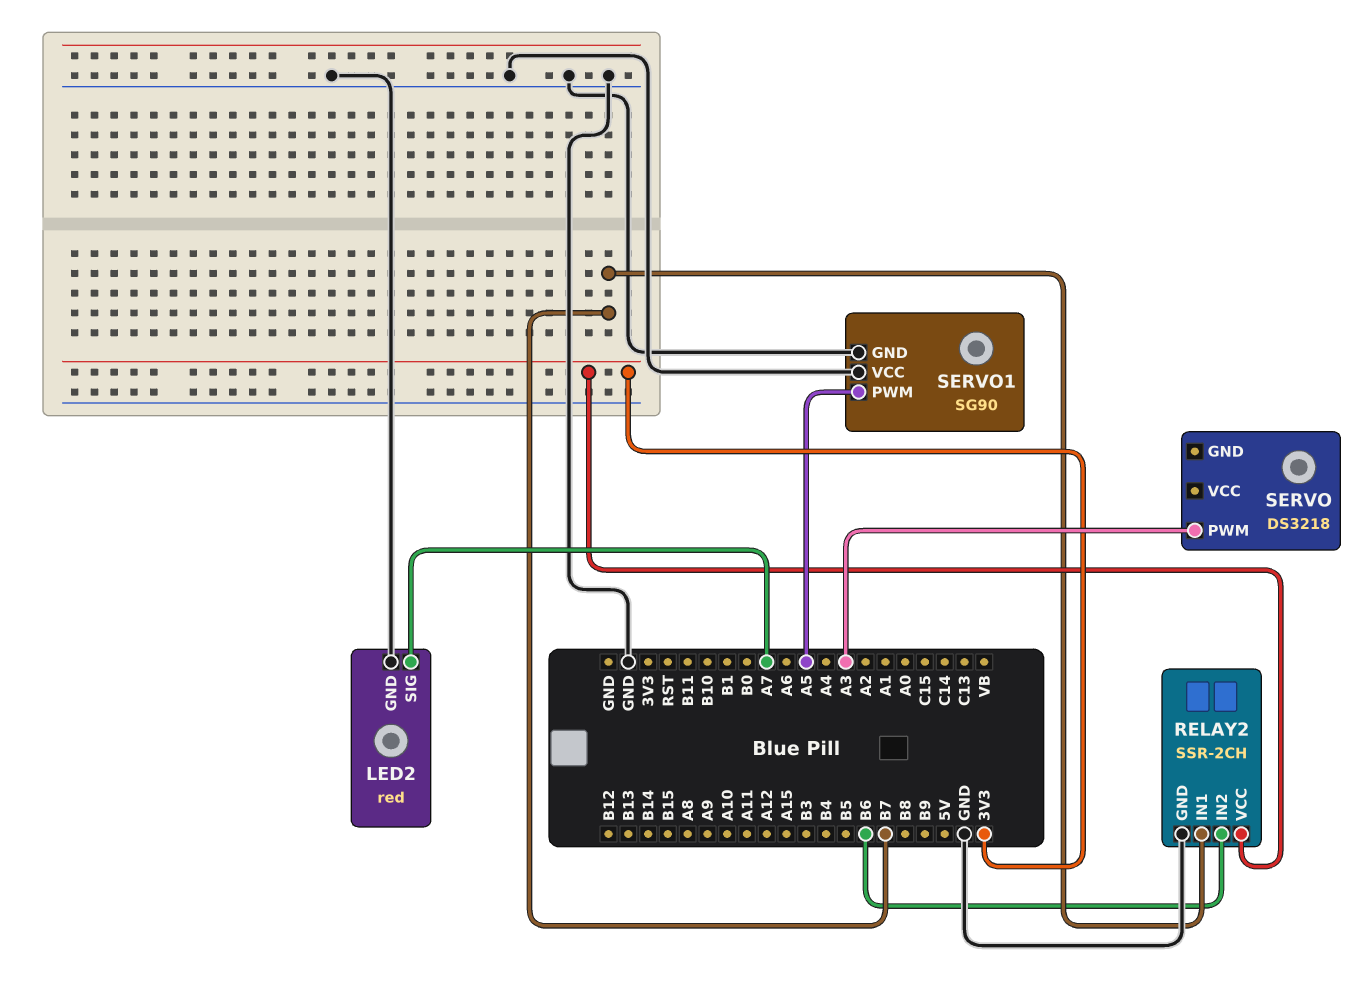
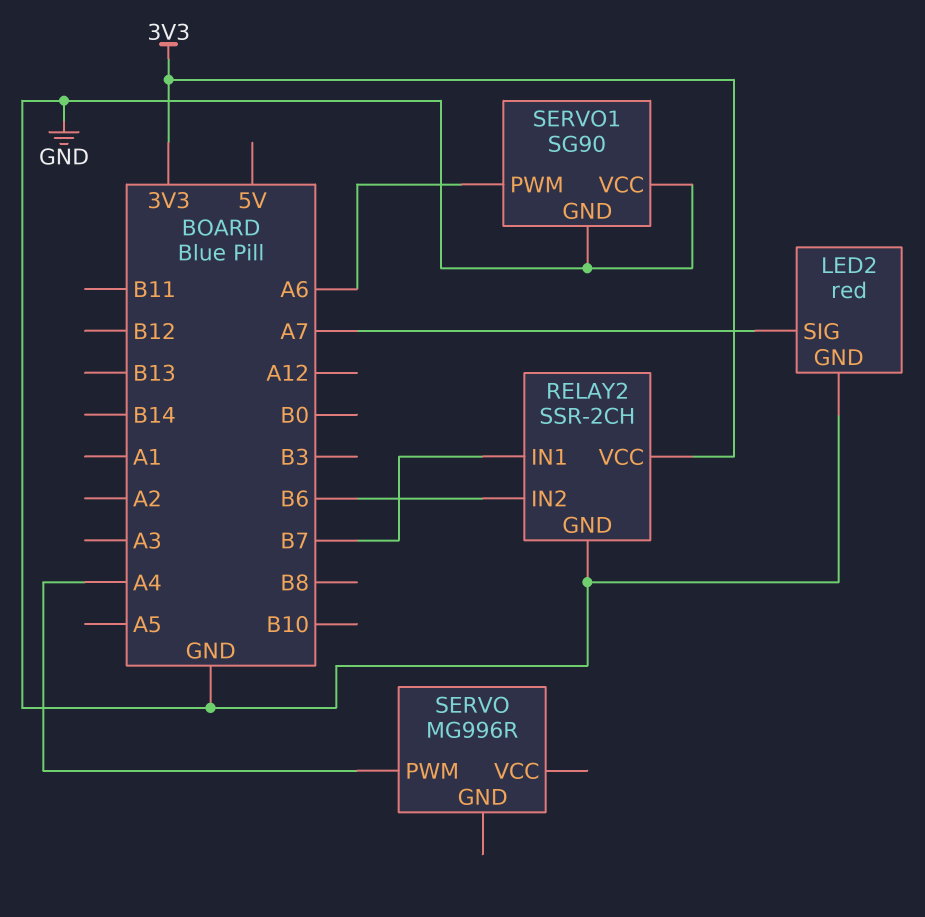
SERVO: DS3218 -> MG996R
SERVO pin PWM: A3 -> A4
SERVO1 pin PWM: A5 -> A6

